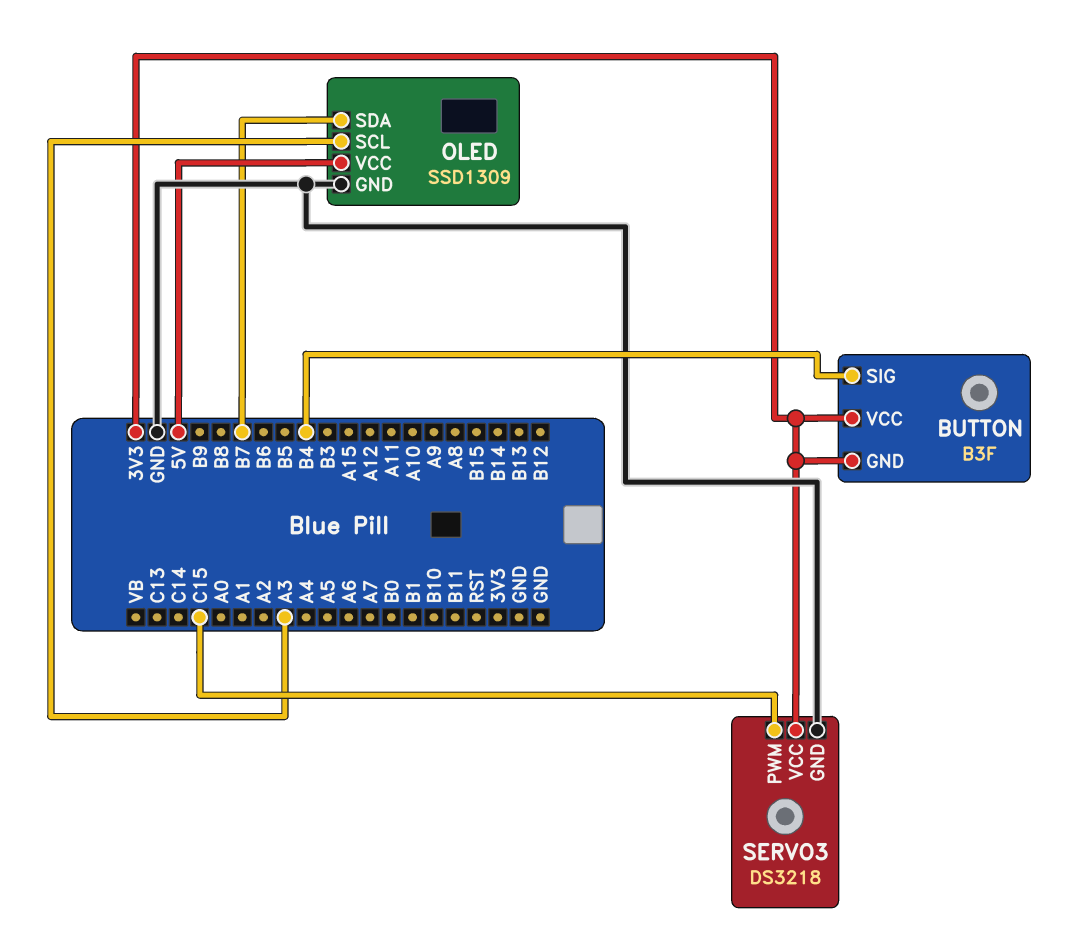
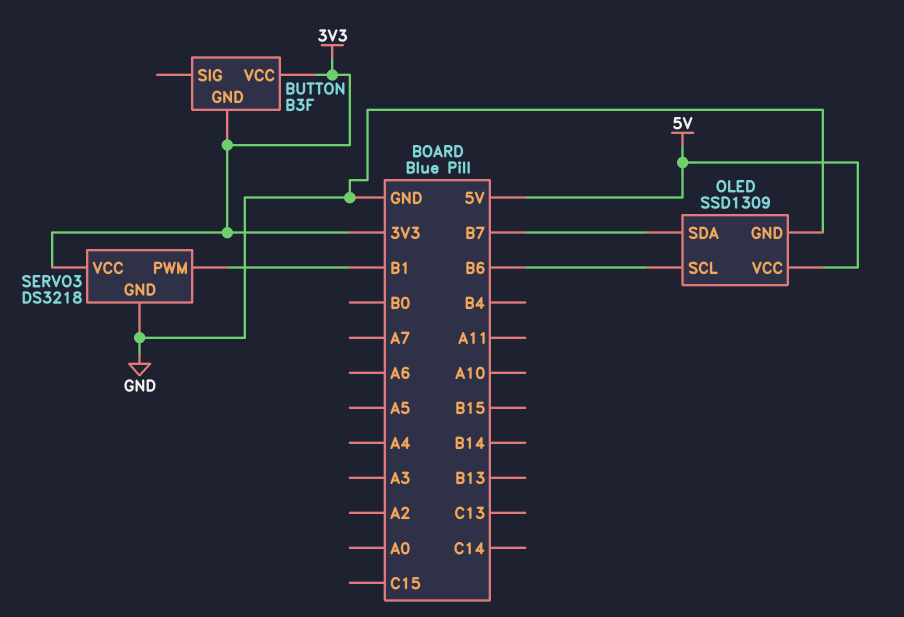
BUTTON pin SIG: B4 -> none
OLED pin SCL: A3 -> B6
SERVO3 pin PWM: C15 -> B1

